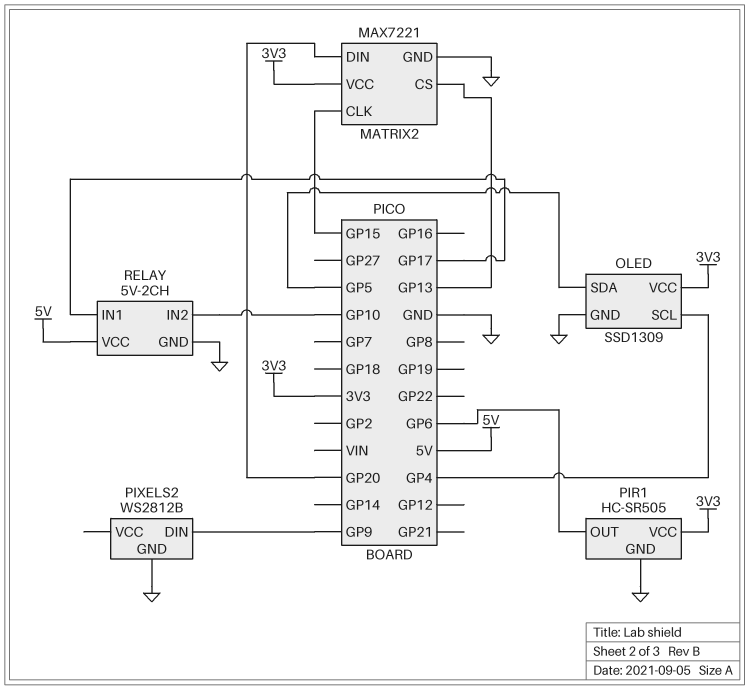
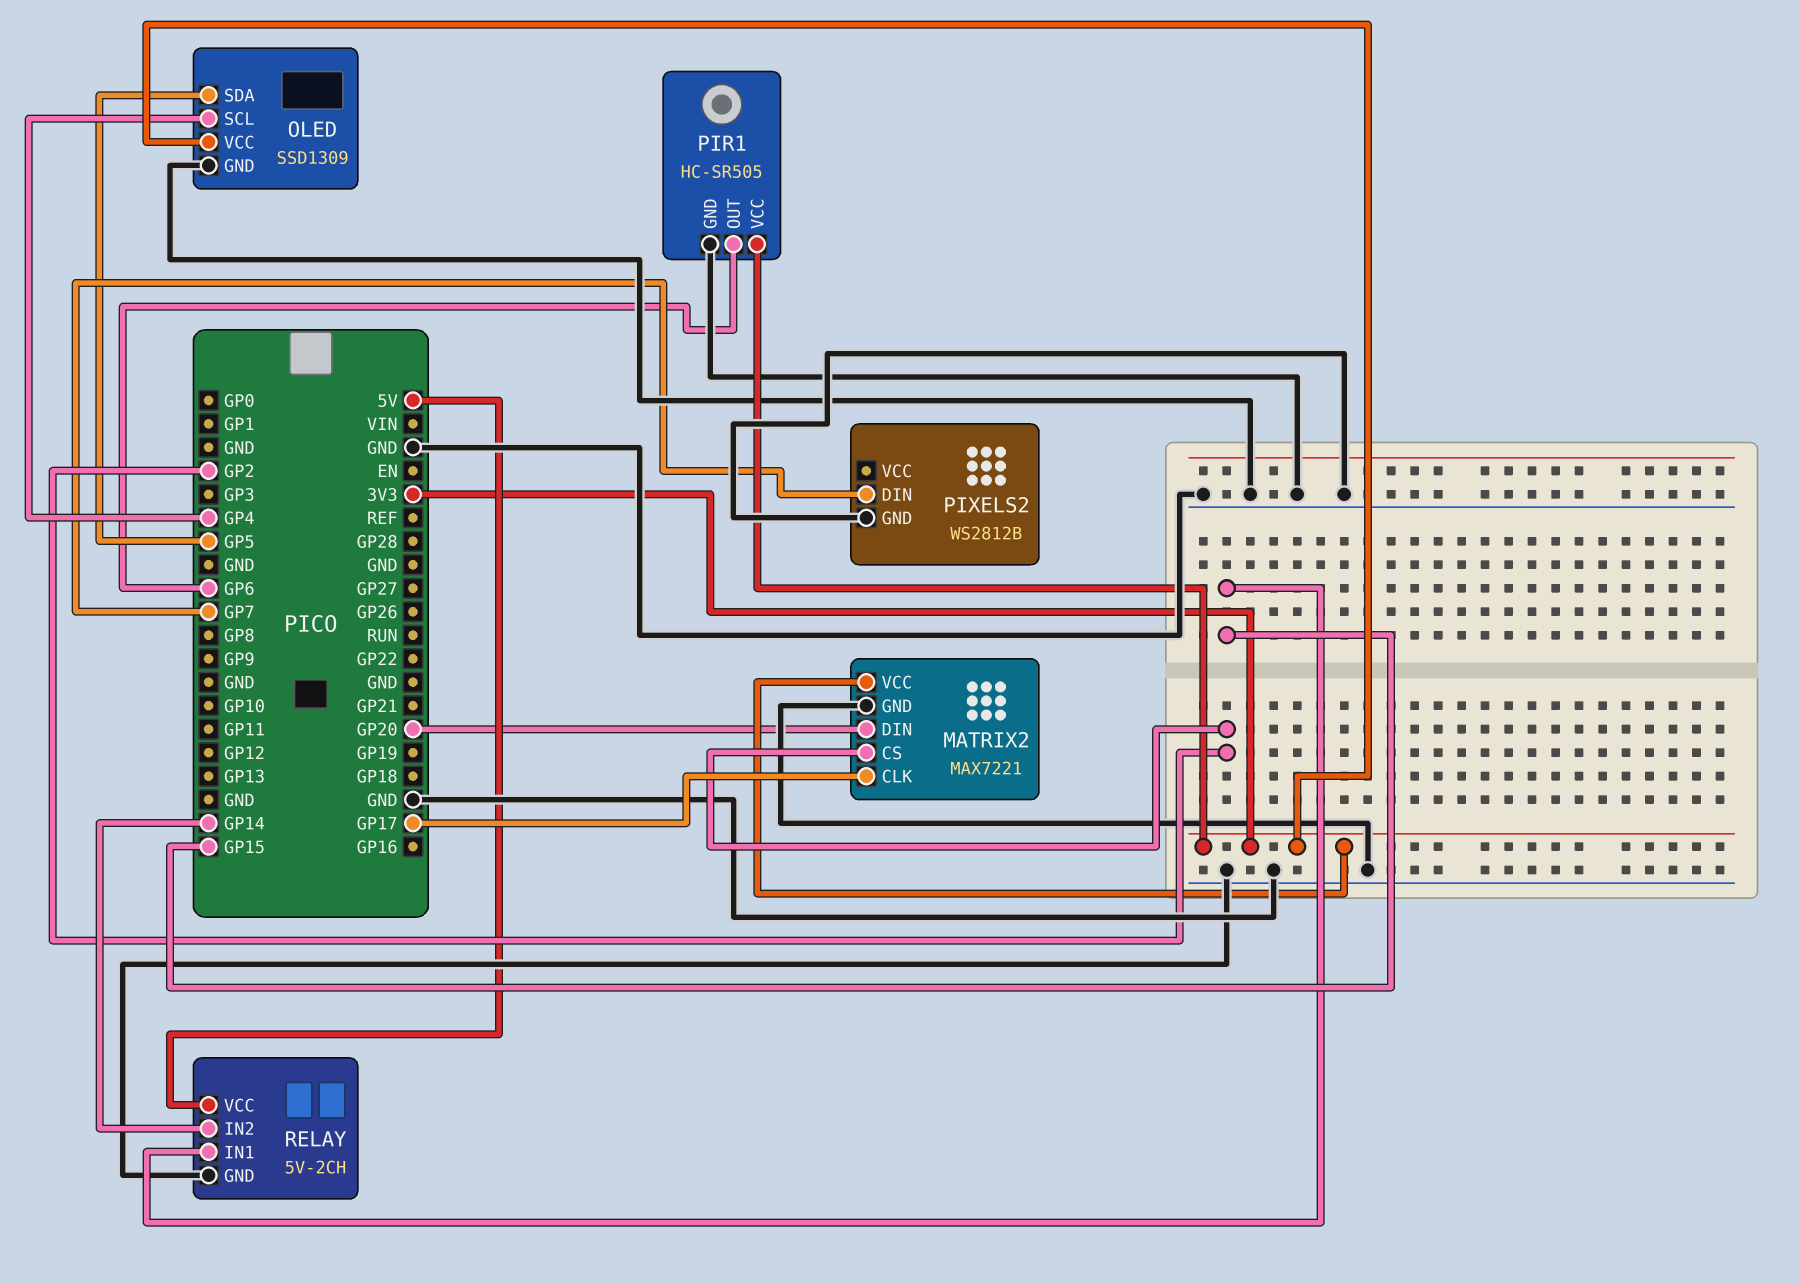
MATRIX2 pin CLK: GP15 -> GP17
MATRIX2 pin CS: GP13 -> GP2
PIXELS2 pin DIN: GP9 -> GP7
RELAY pin IN1: GP17 -> GP15
RELAY pin IN2: GP10 -> GP14

